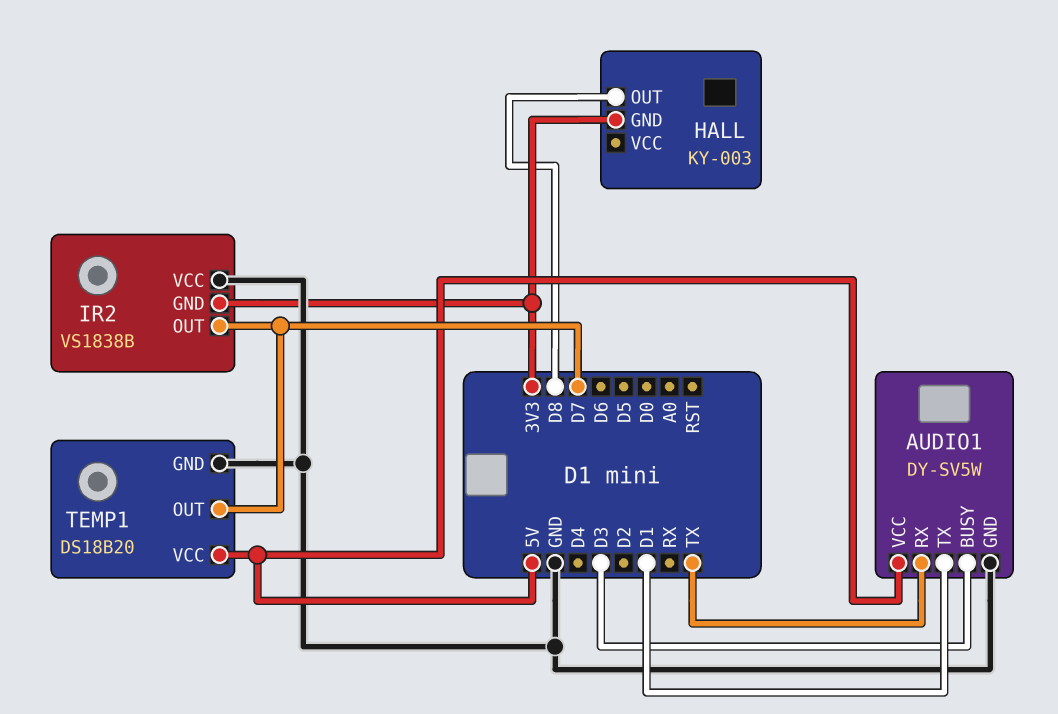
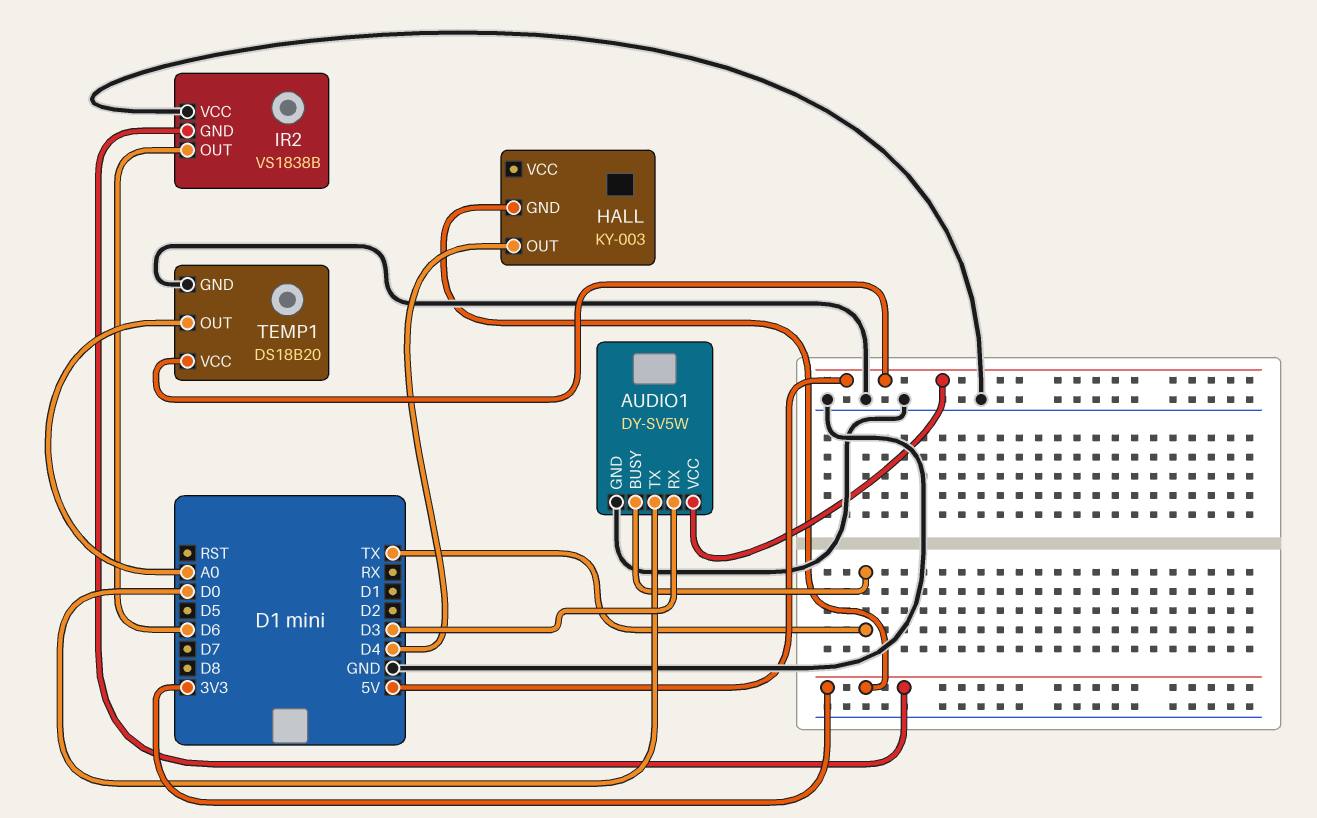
AUDIO1 pin BUSY: D3 -> TX
AUDIO1 pin RX: TX -> D3
AUDIO1 pin TX: D1 -> D0
HALL pin OUT: D8 -> D4
IR2 pin OUT: D7 -> D6
TEMP1 pin OUT: D7 -> A0

